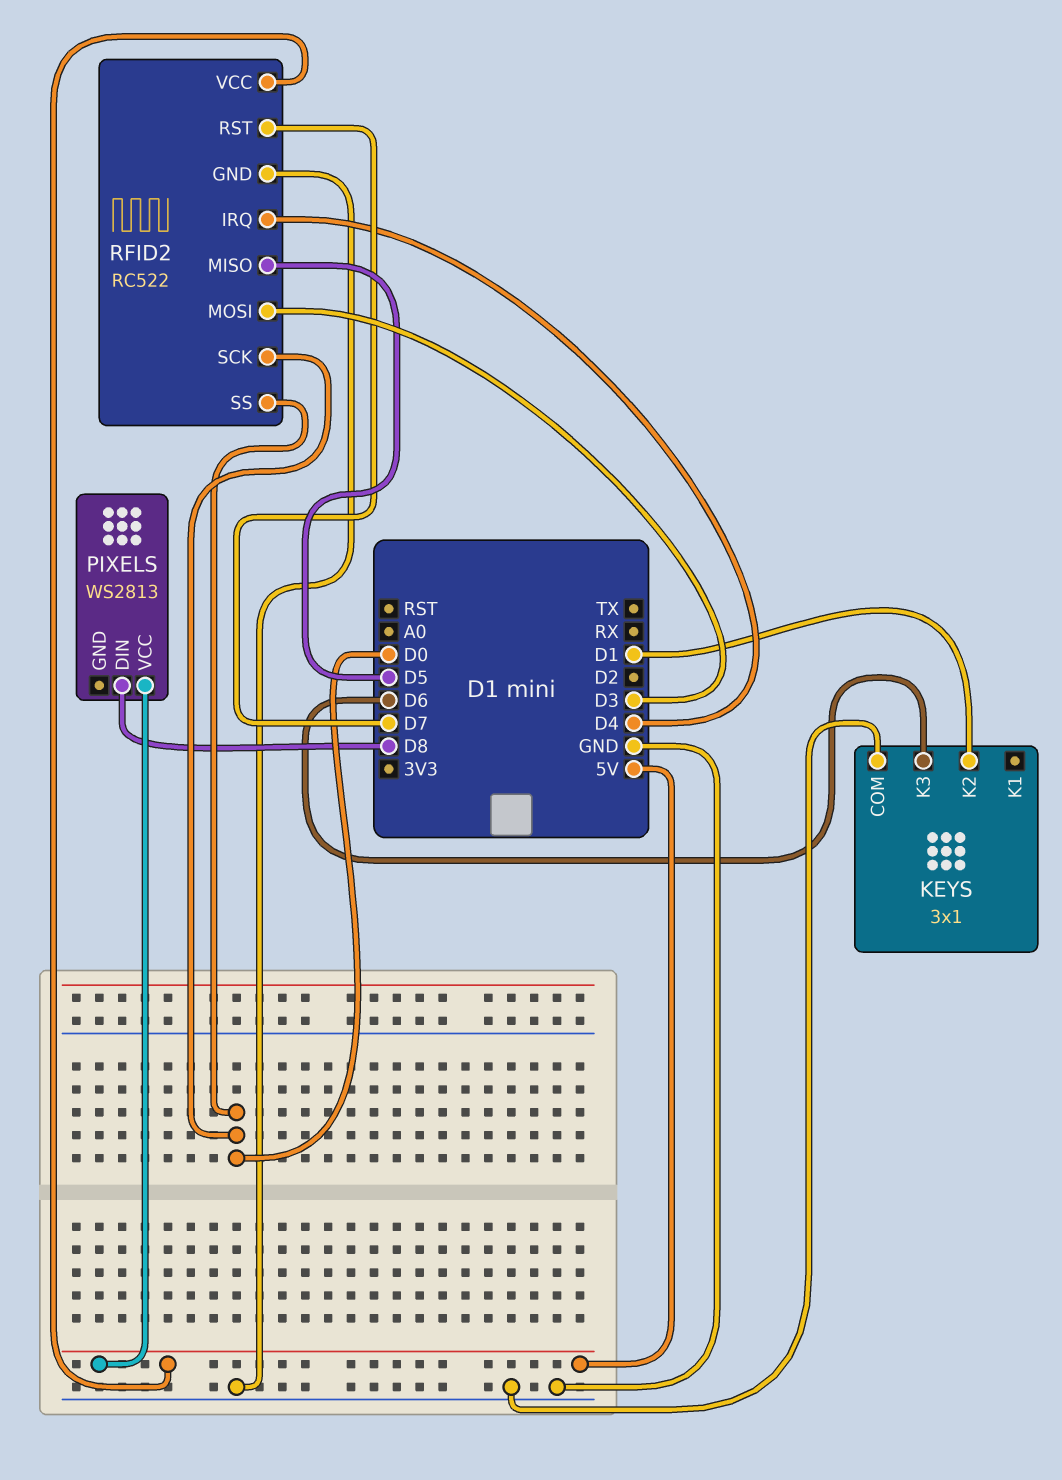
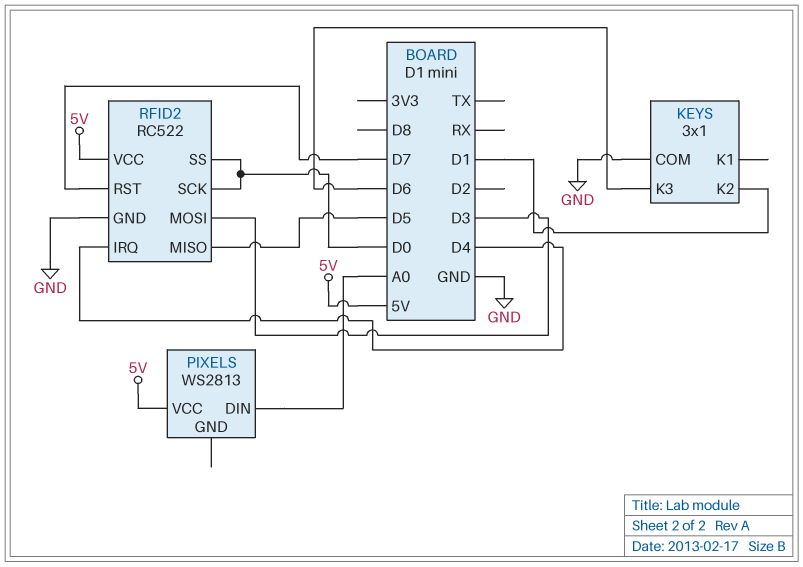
PIXELS pin DIN: D8 -> A0

